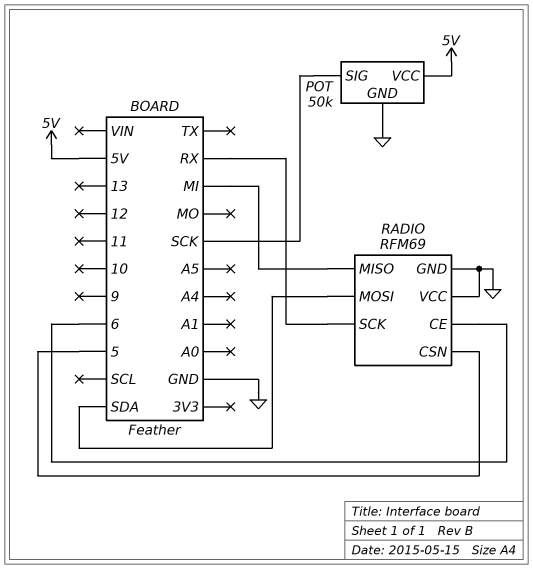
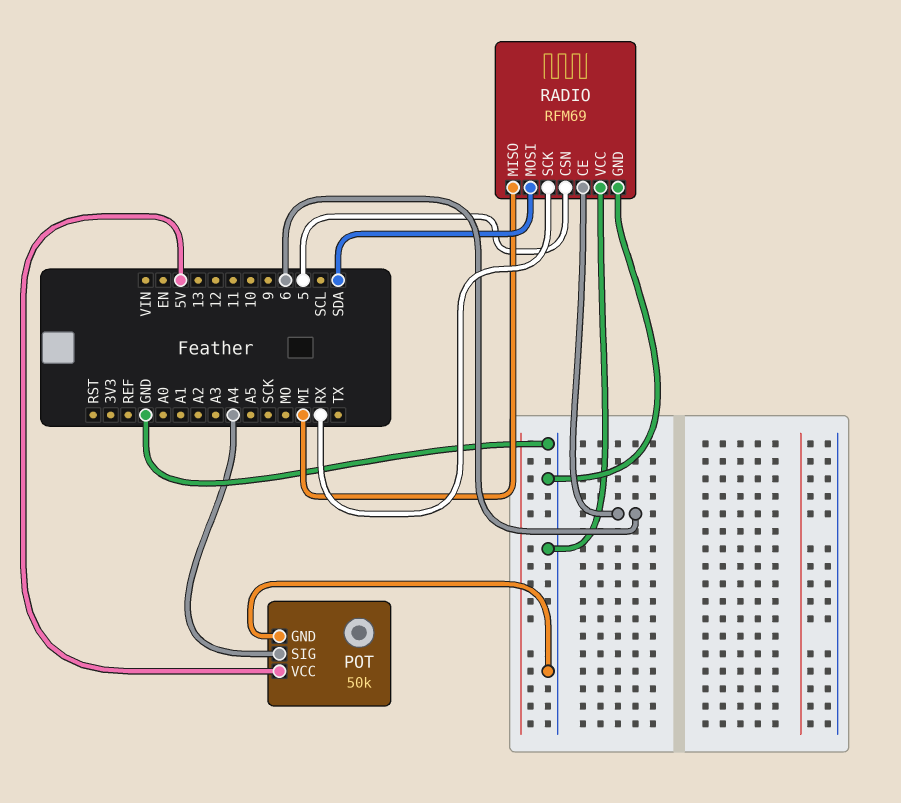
POT pin SIG: SCK -> A4

